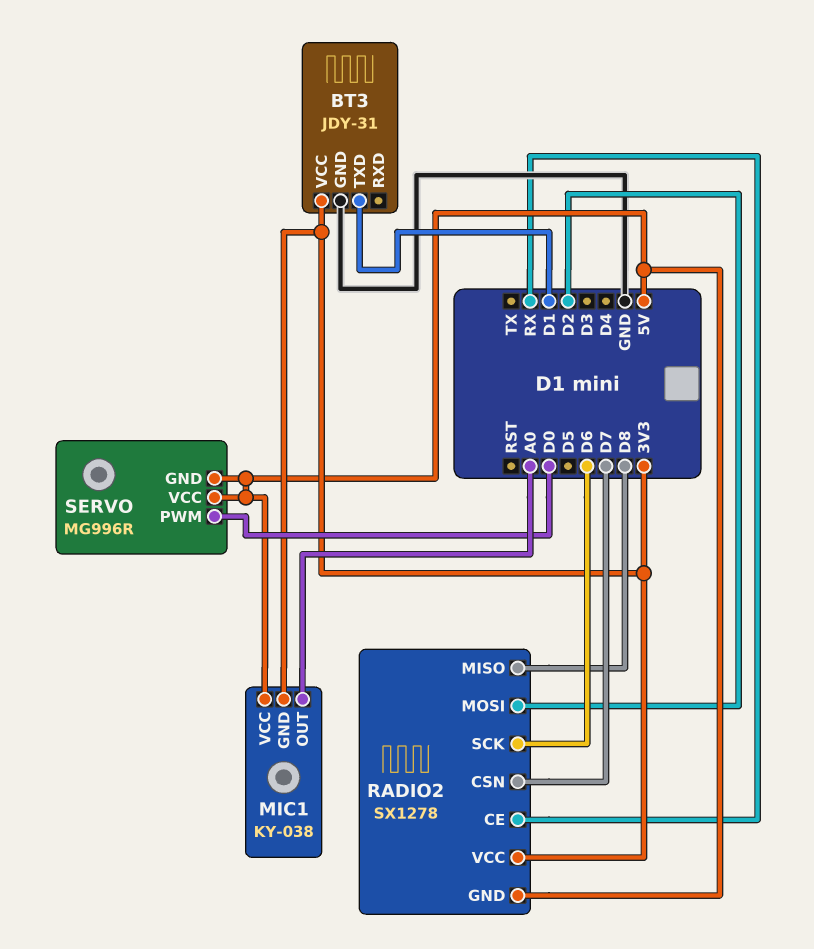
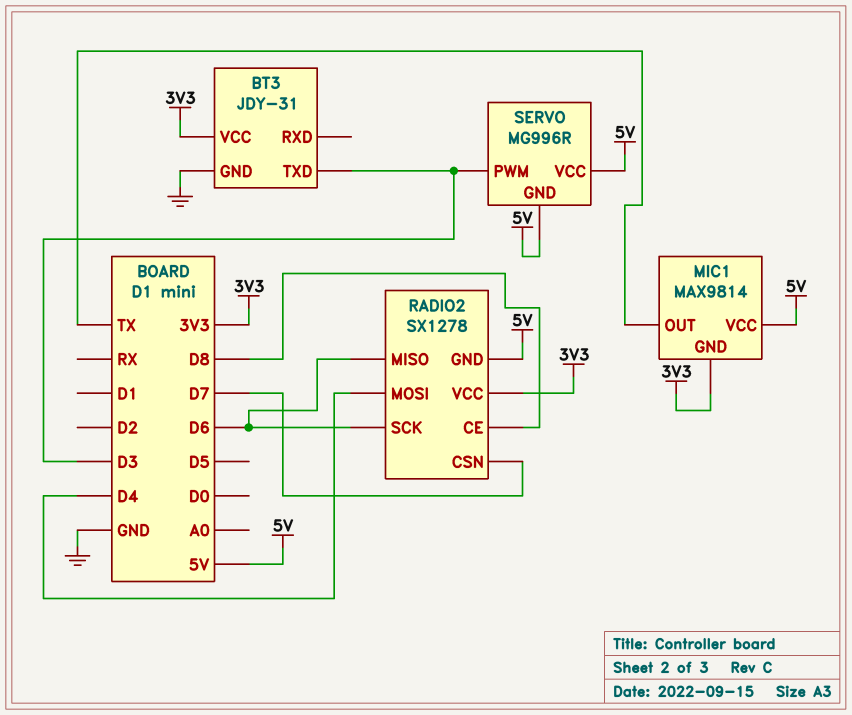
BT3 pin TXD: D1 -> D3
MIC1: KY-038 -> MAX9814
MIC1 pin OUT: A0 -> TX
RADIO2 pin CE: RX -> D8
RADIO2 pin MISO: D8 -> D6
RADIO2 pin MOSI: D2 -> D4
SERVO pin PWM: D0 -> D3

